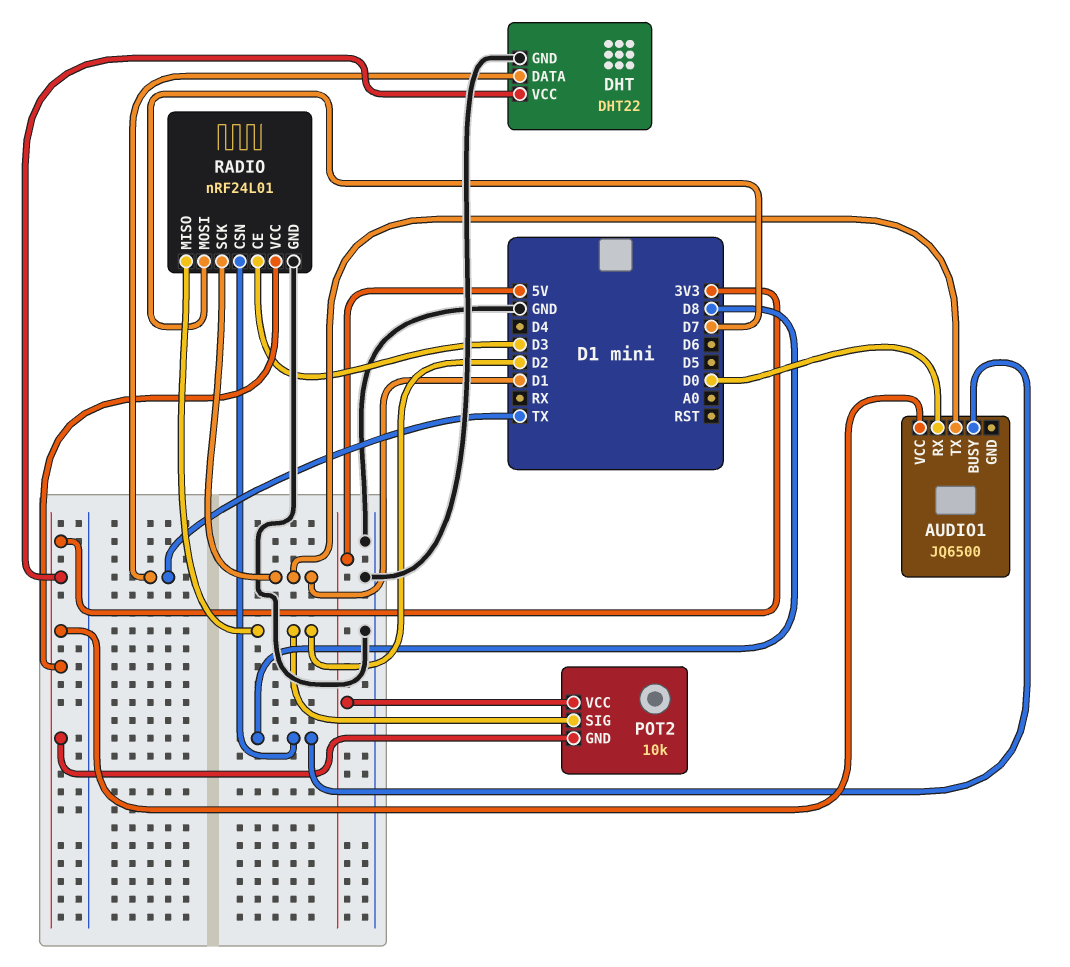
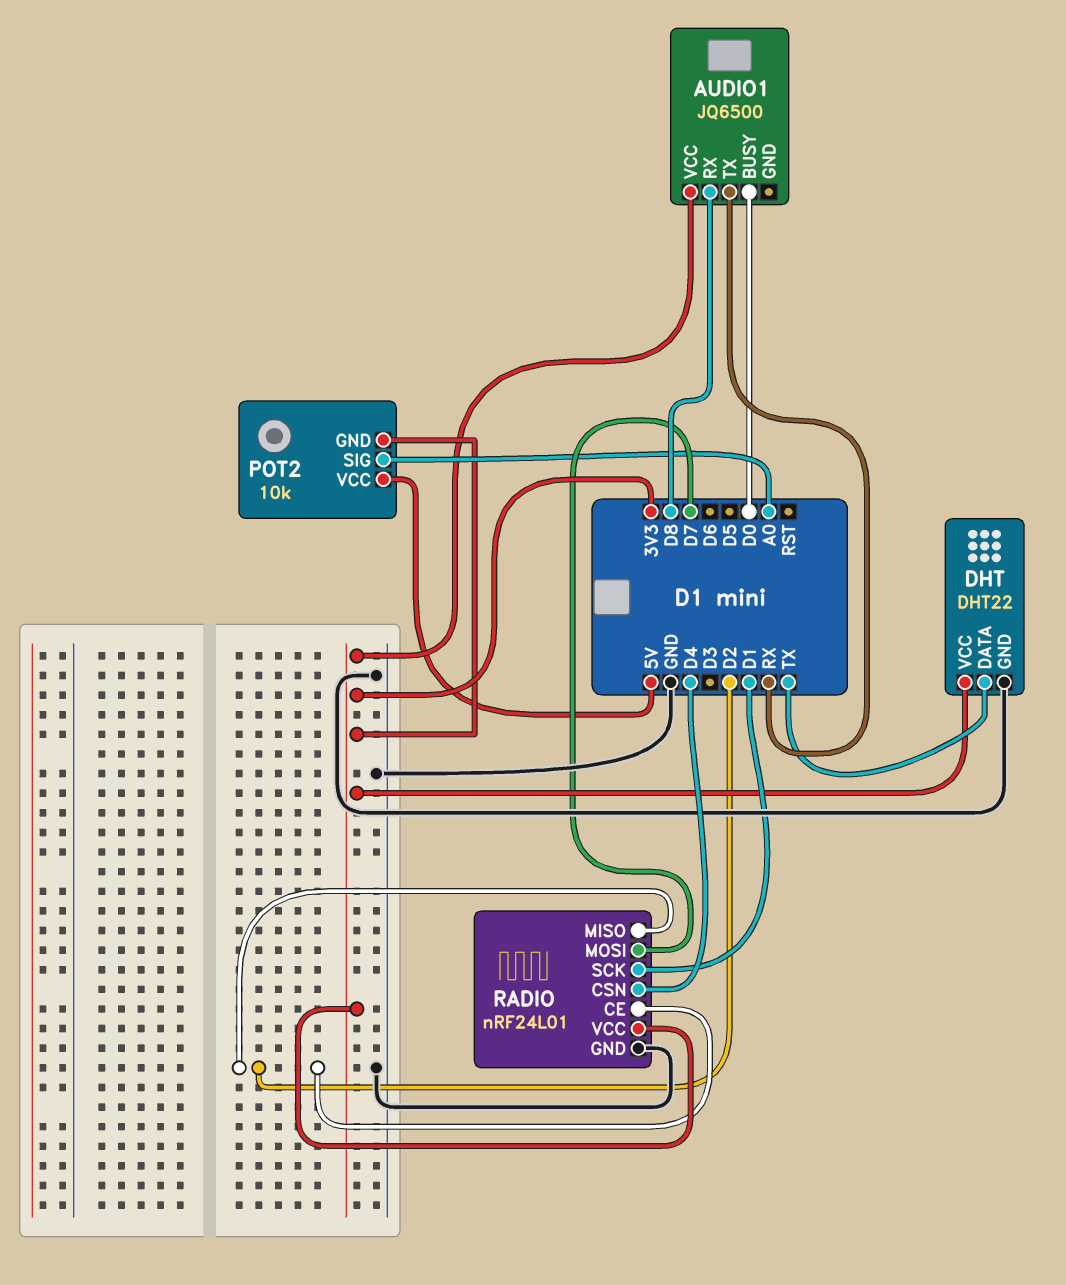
AUDIO1 pin BUSY: D8 -> D0
AUDIO1 pin RX: D0 -> D8
AUDIO1 pin TX: D1 -> RX
POT2 pin SIG: D2 -> A0
RADIO pin CE: D3 -> D2
RADIO pin CSN: D8 -> D4

